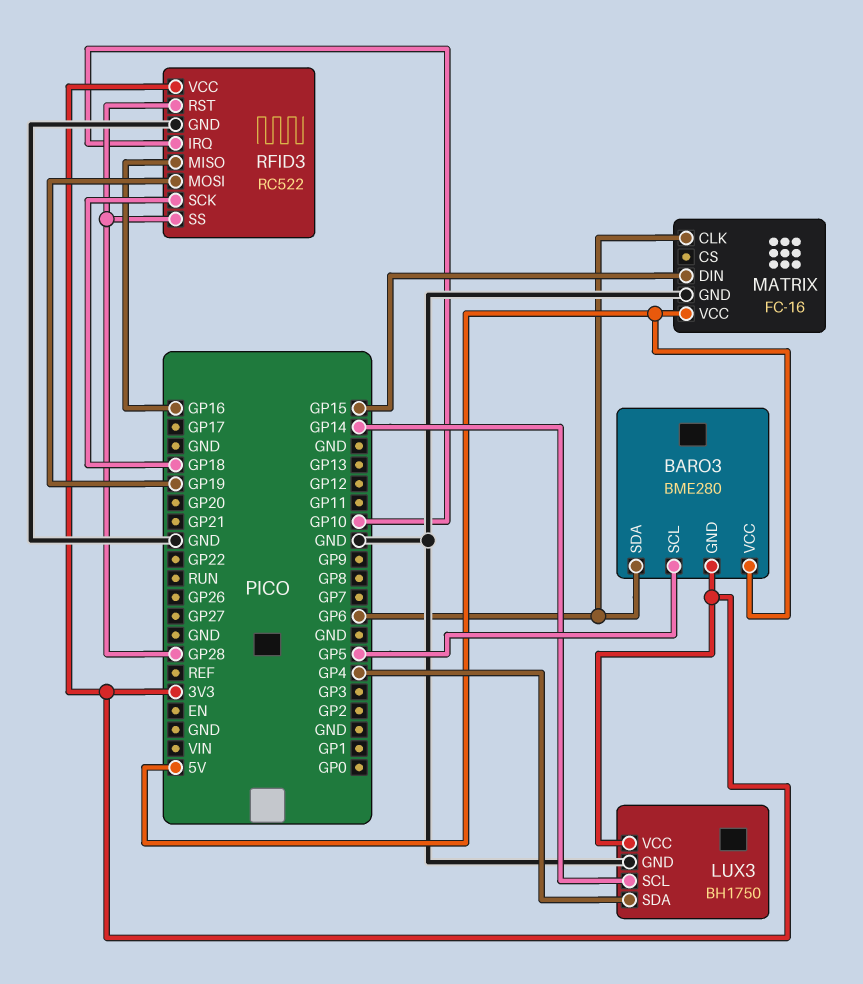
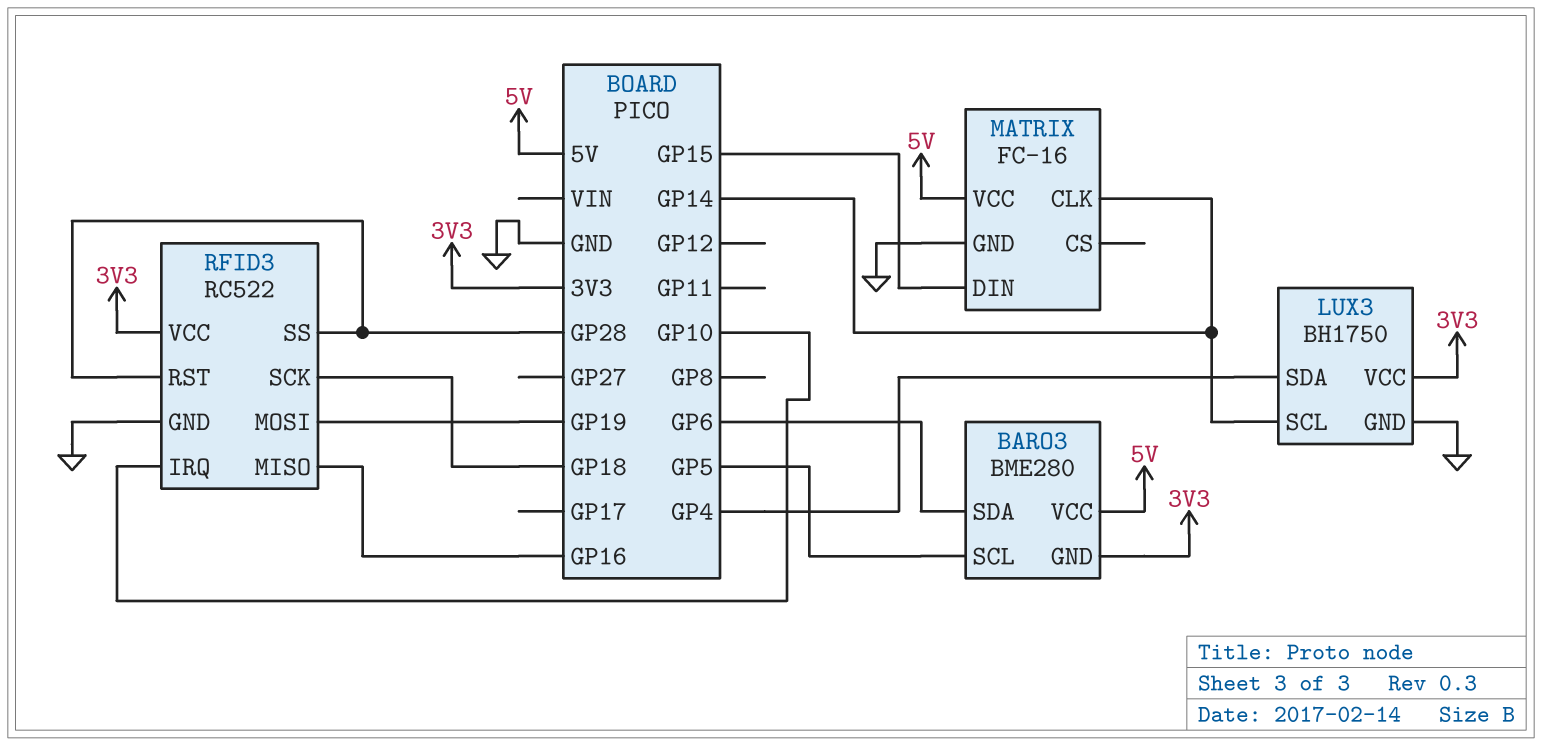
MATRIX pin CLK: GP6 -> GP14

